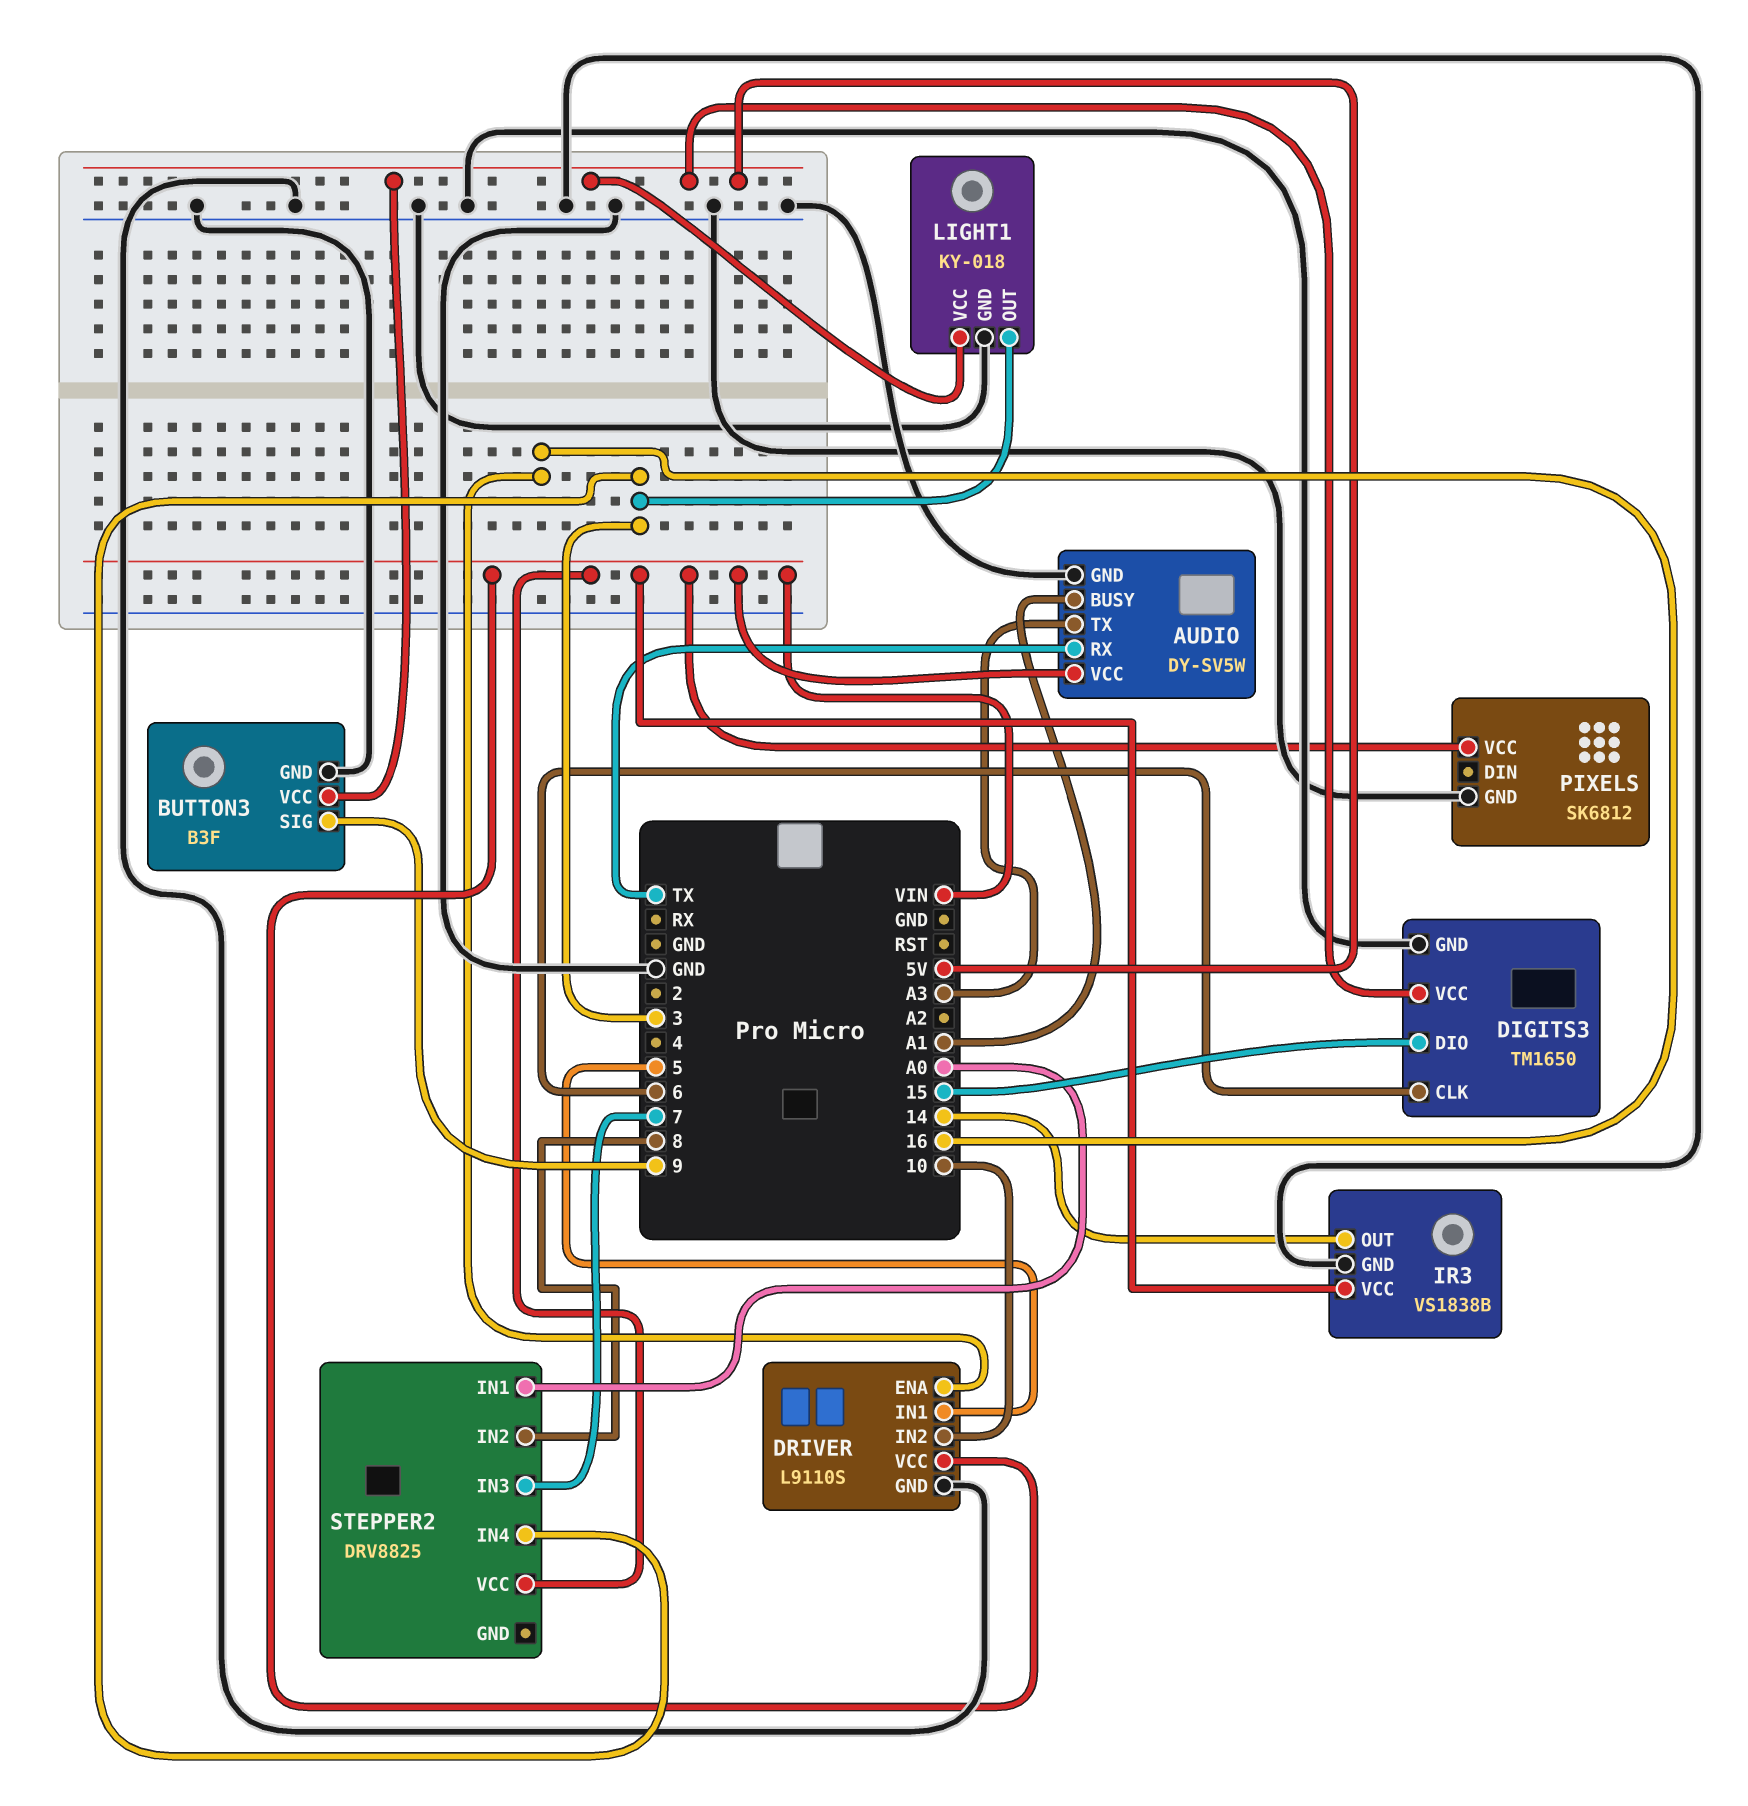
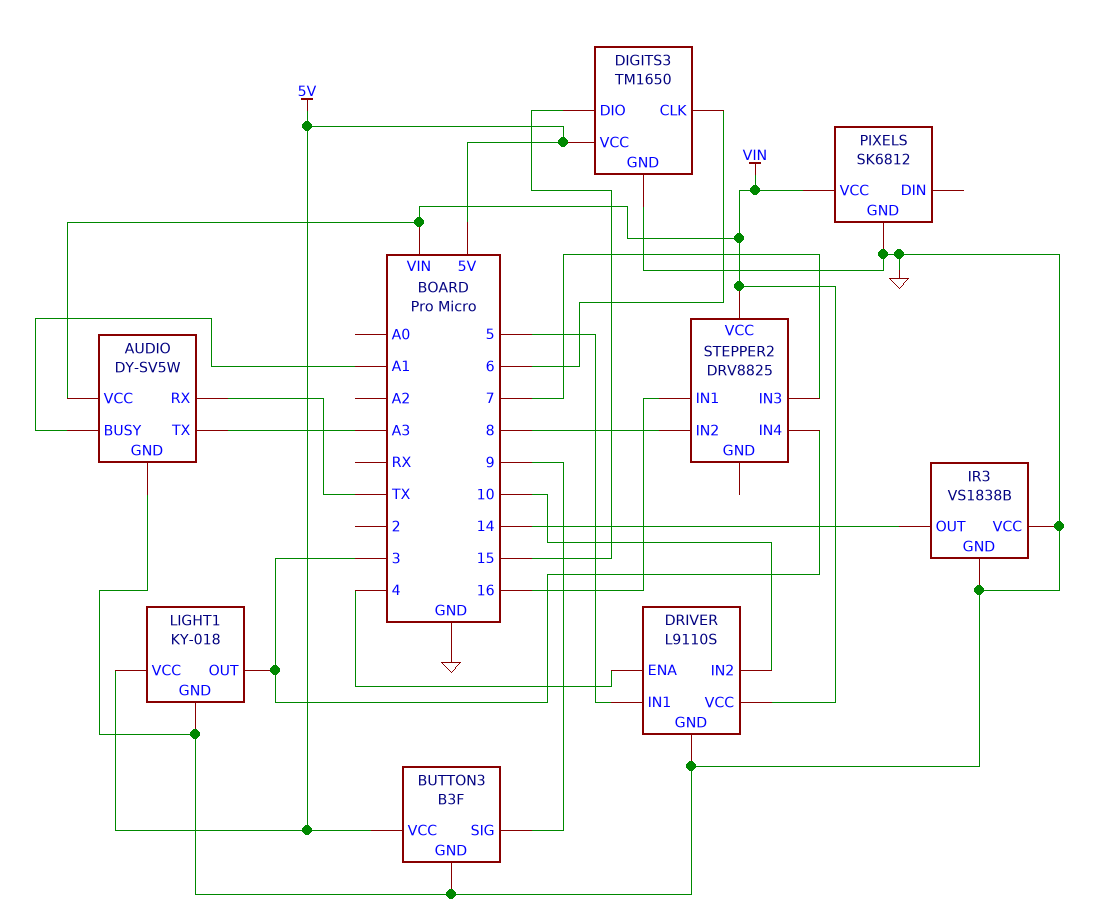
DRIVER pin ENA: 16 -> 4
IR3 pin VCC: VIN -> GND
STEPPER2 pin IN1: A0 -> 16

